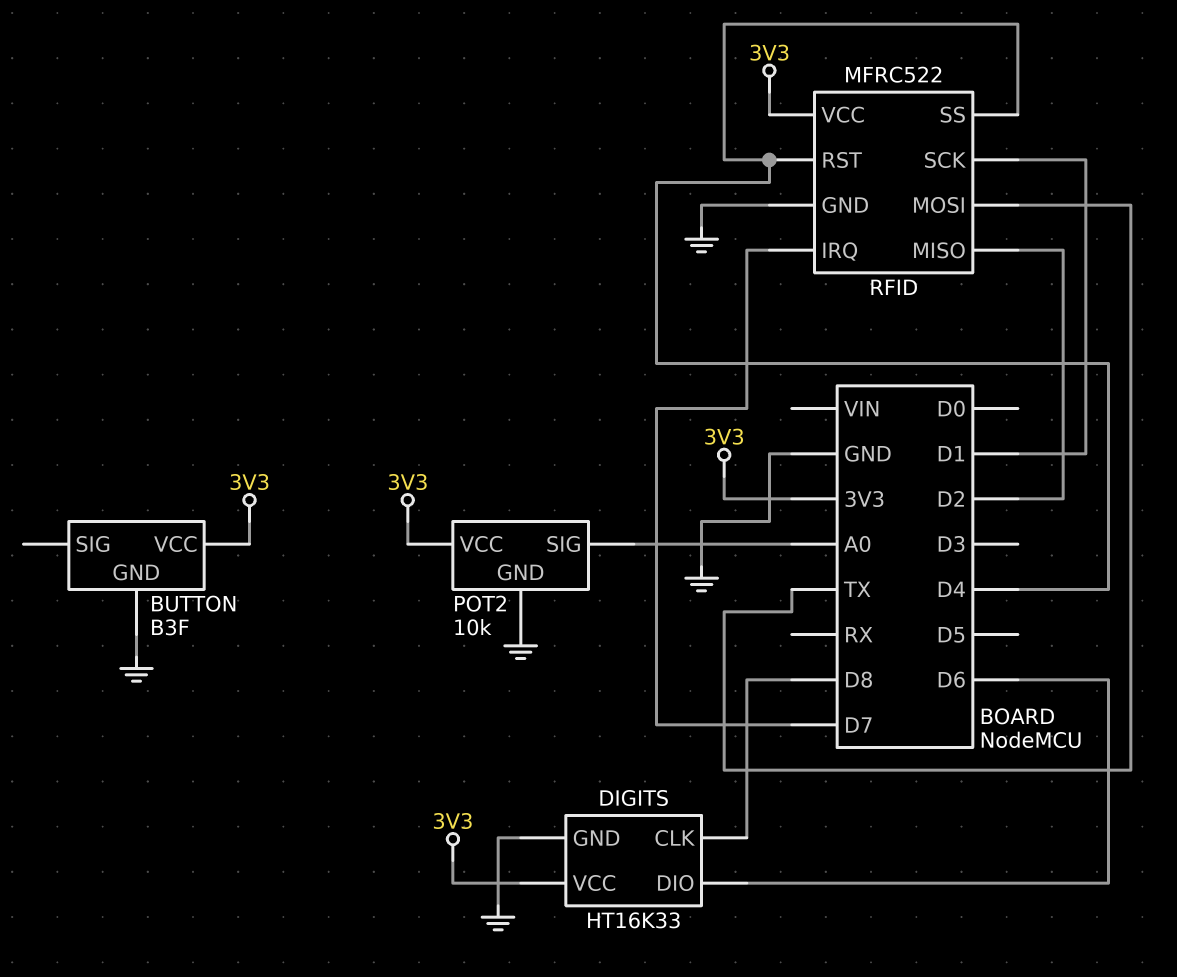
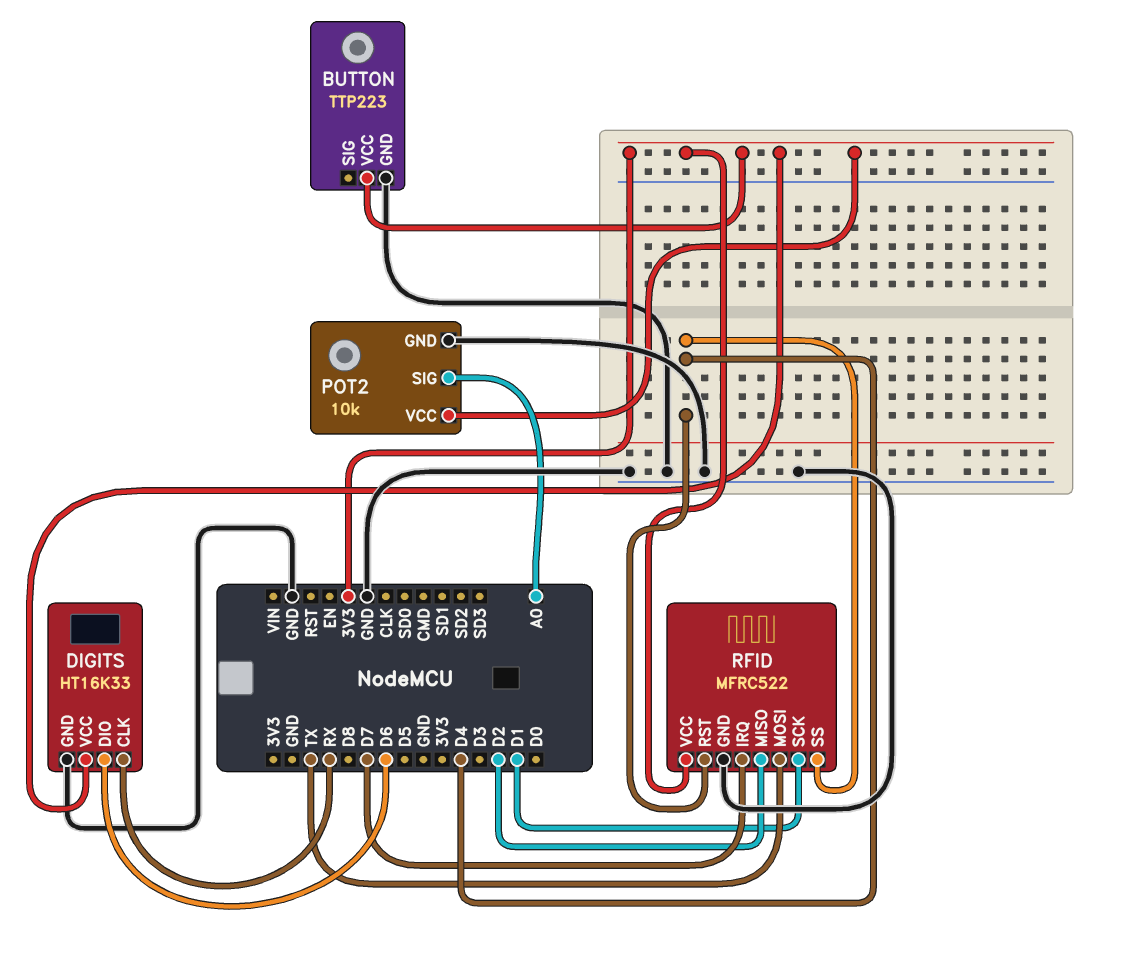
BUTTON: B3F -> TTP223
DIGITS pin CLK: D8 -> RX

